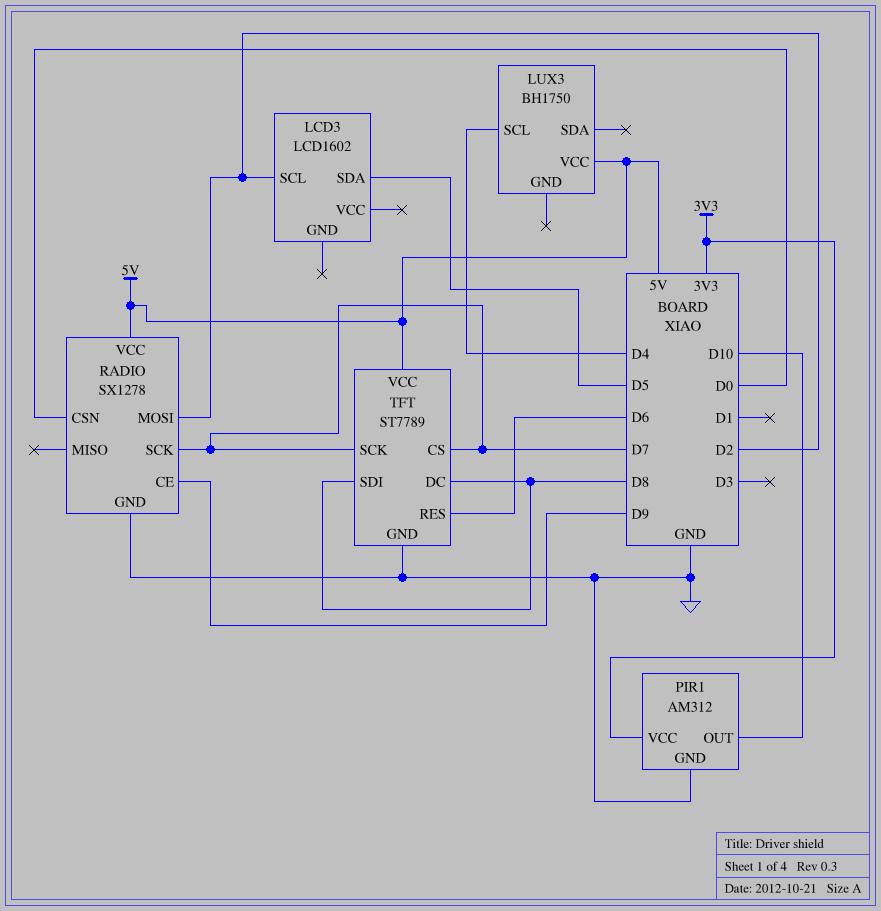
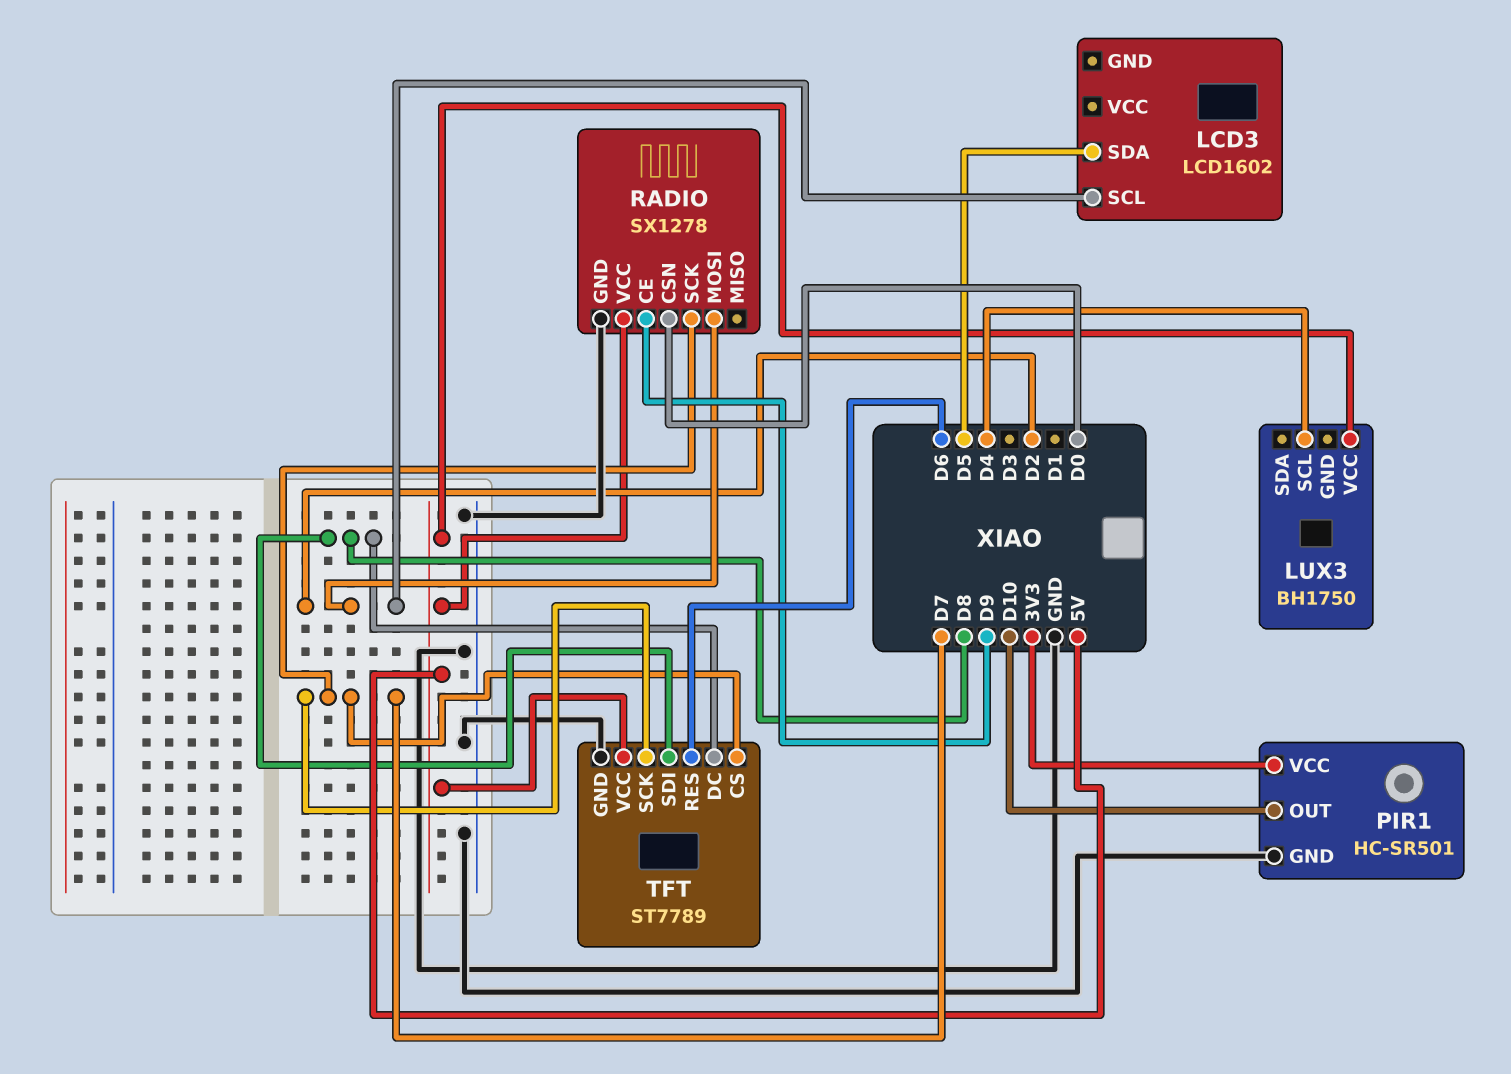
PIR1: AM312 -> HC-SR501

